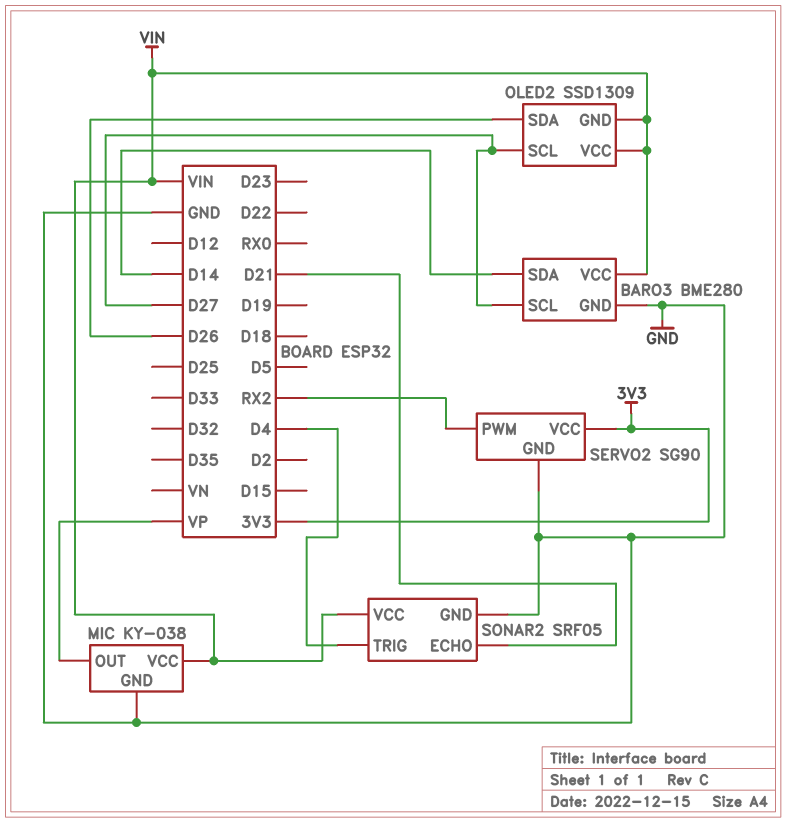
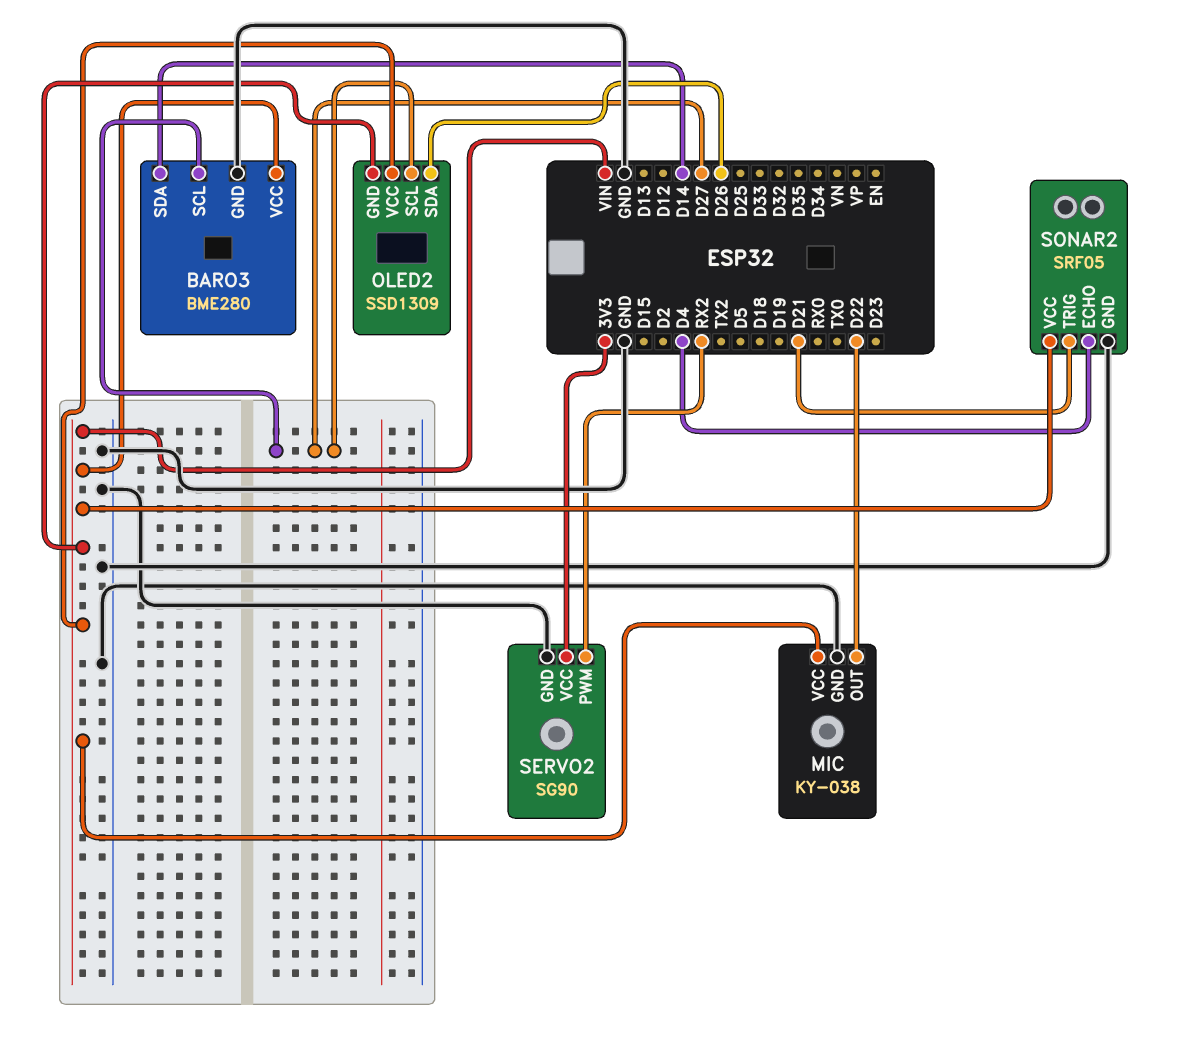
MIC pin OUT: VP -> D22
SONAR2 pin ECHO: D21 -> D4
SONAR2 pin TRIG: D4 -> D21

